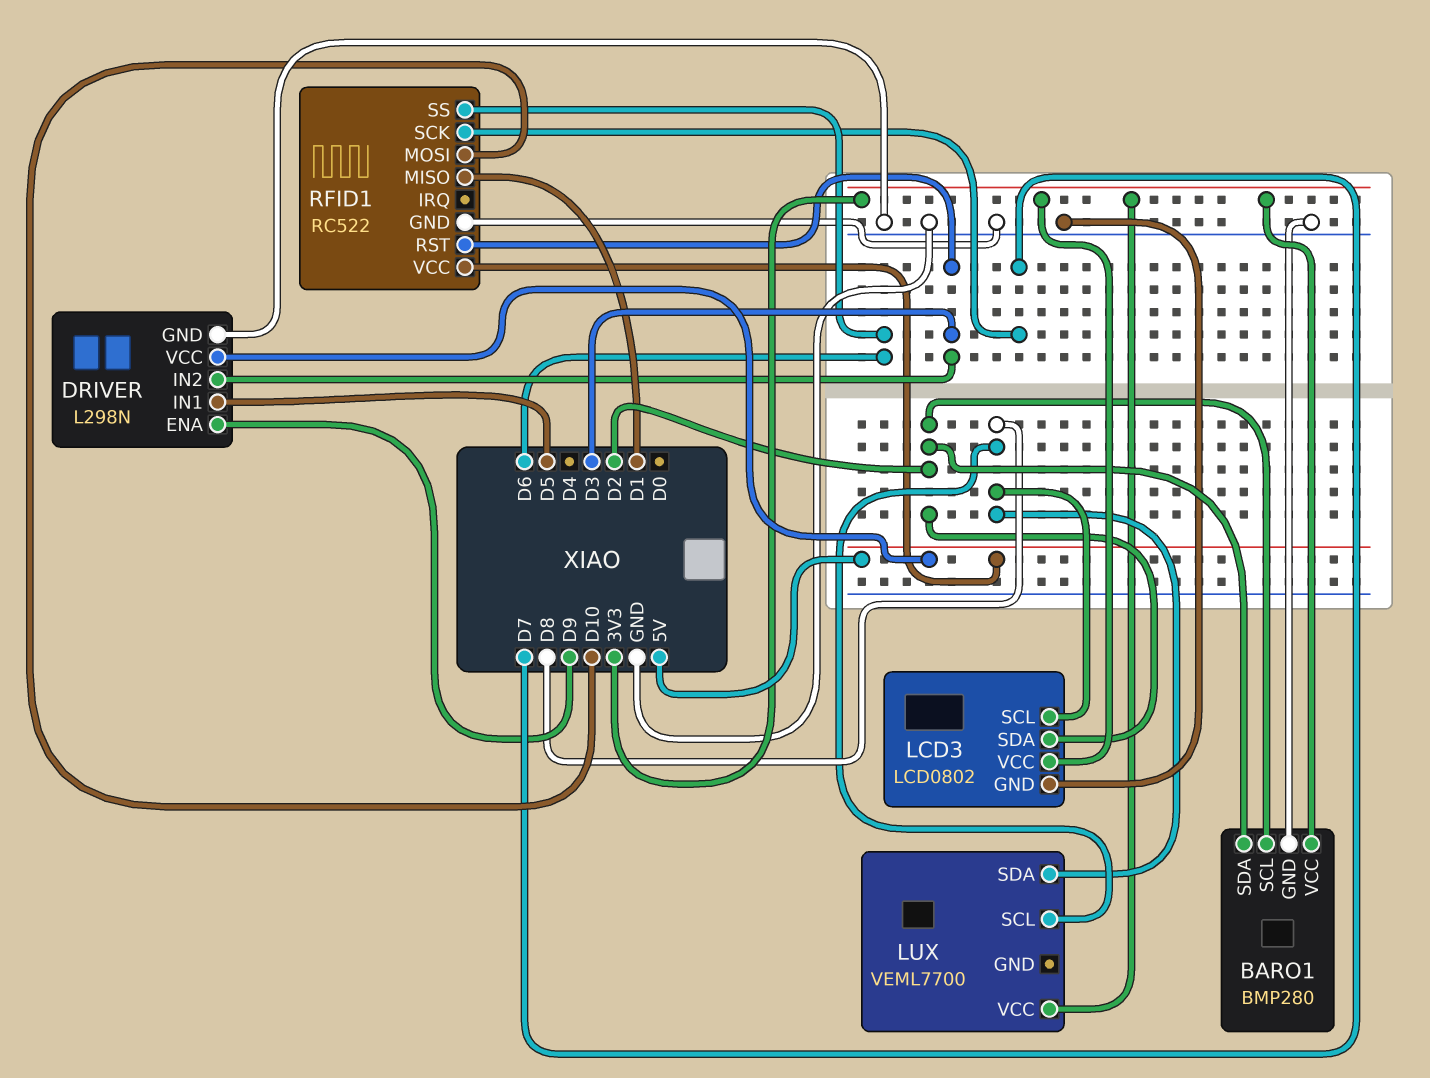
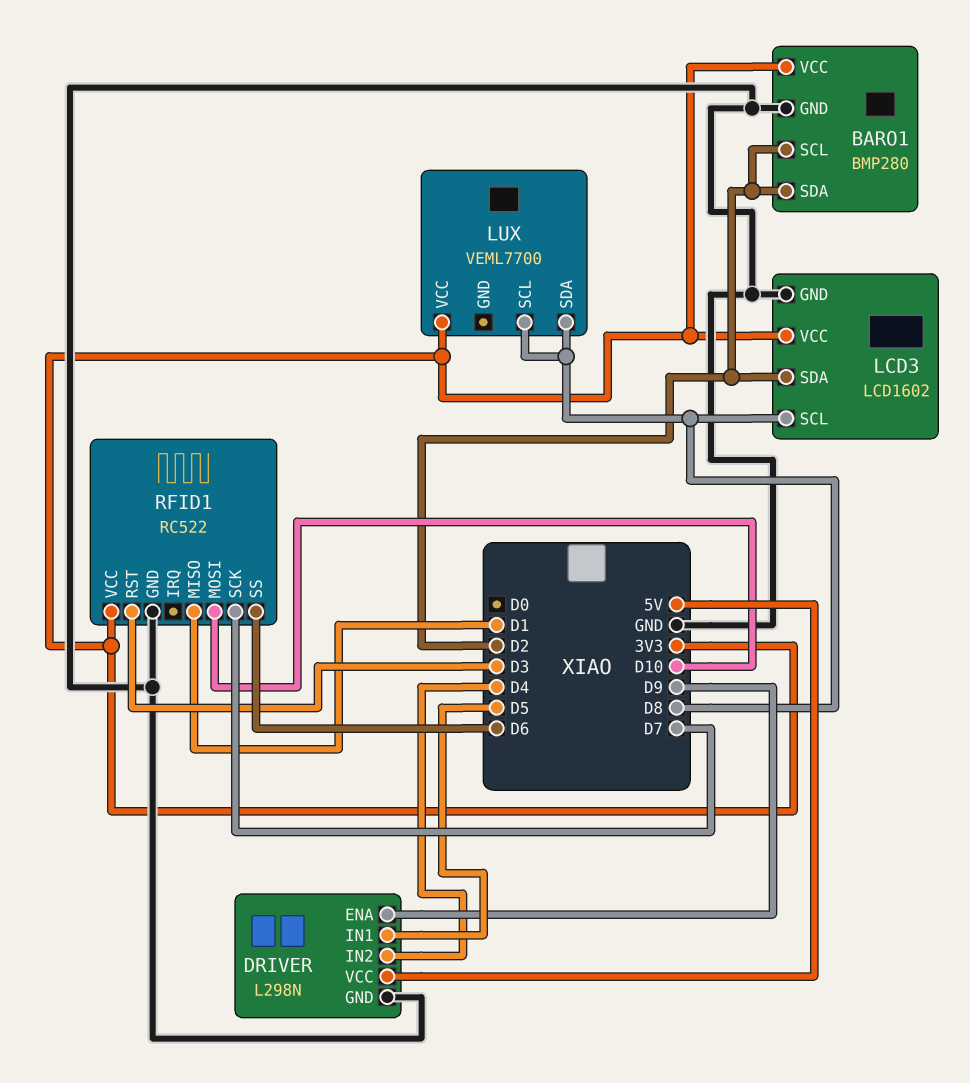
DRIVER pin IN2: D3 -> D4
LCD3: LCD0802 -> LCD1602
RFID1 pin VCC: 5V -> 3V3

